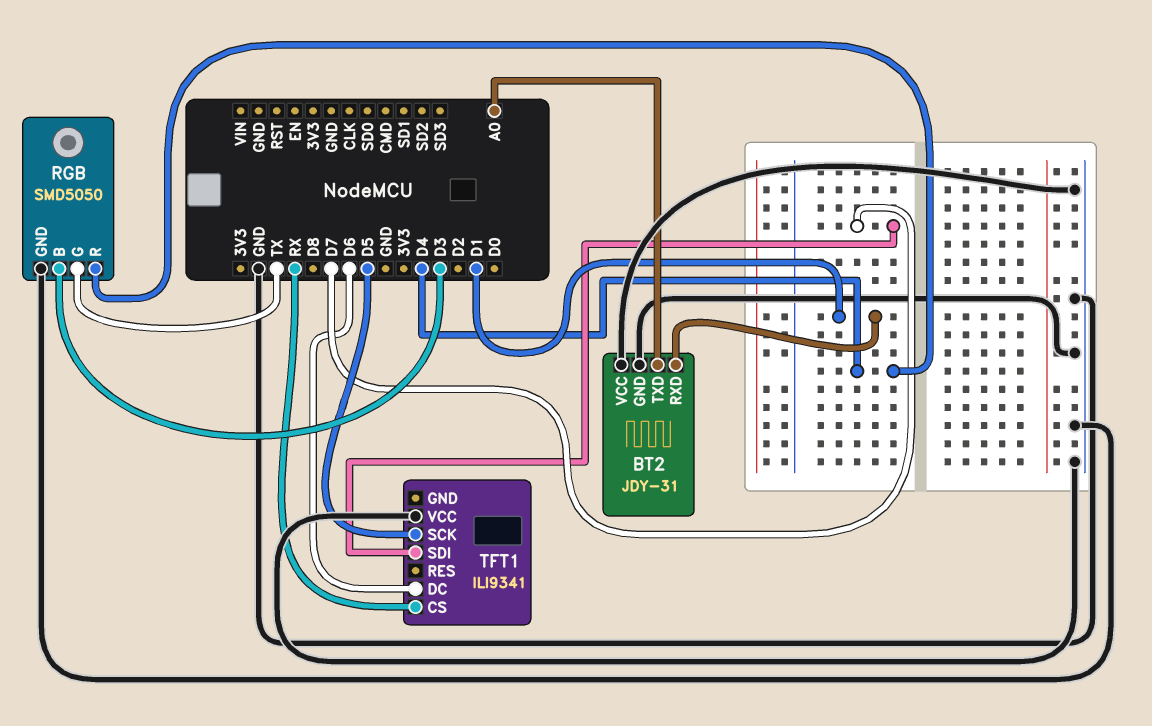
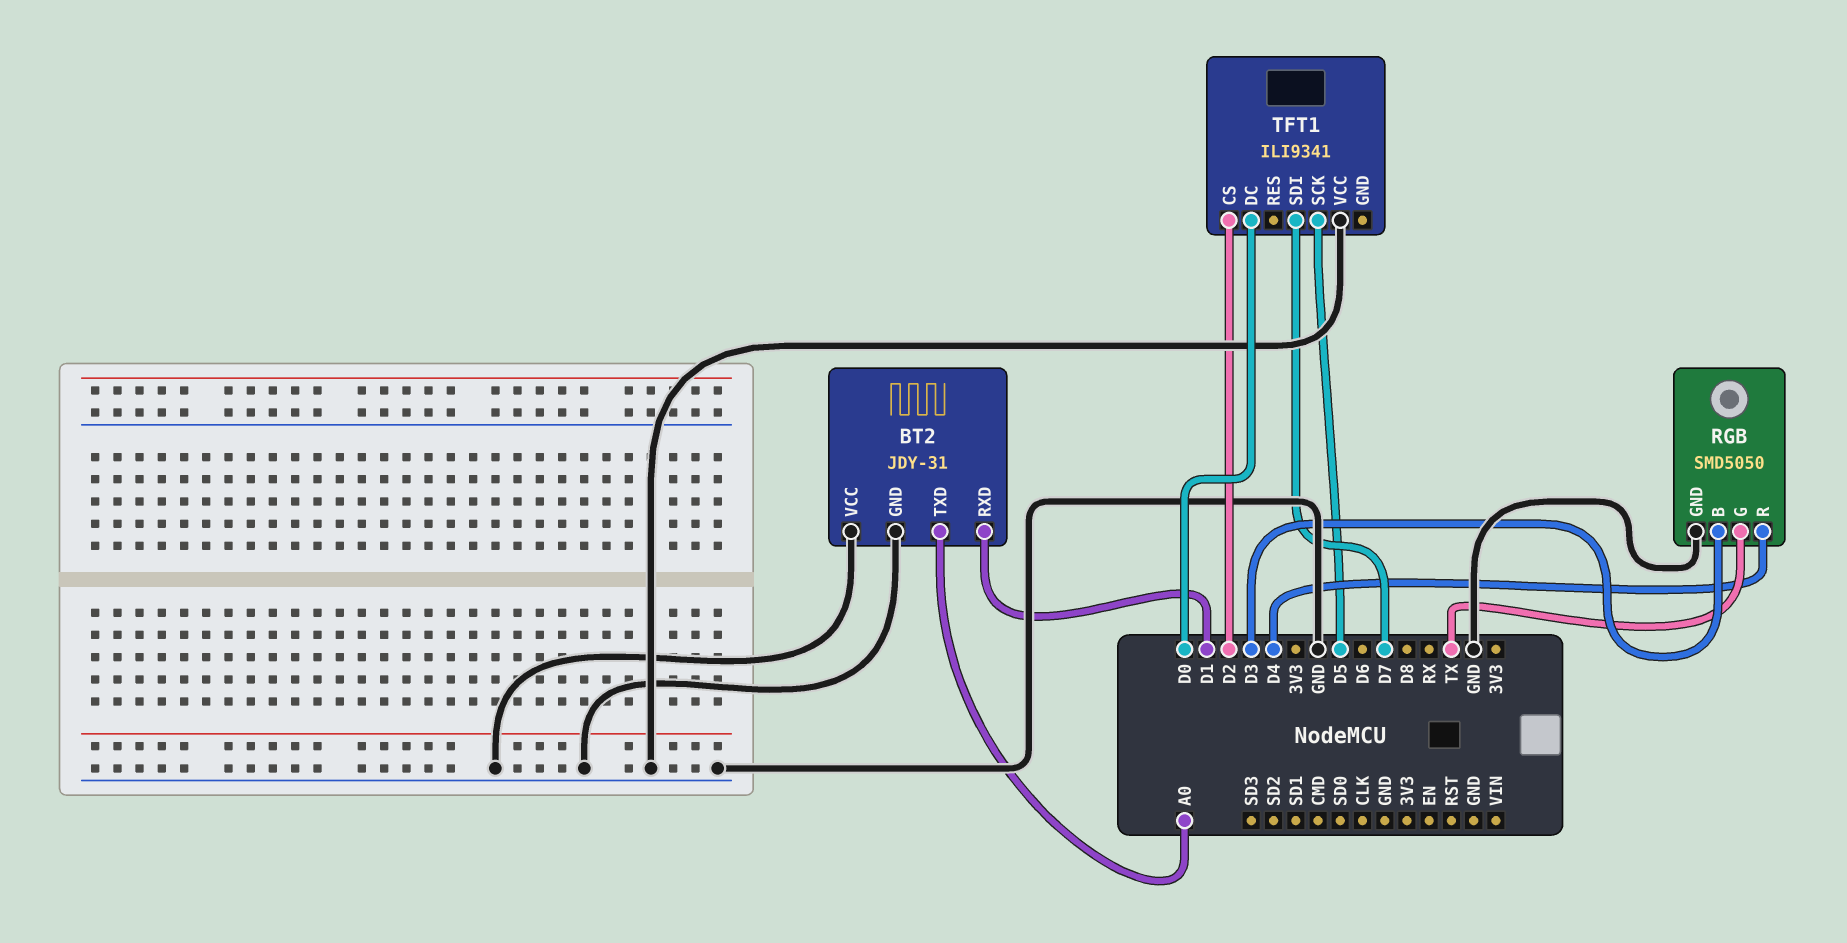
TFT1 pin CS: RX -> D2
TFT1 pin DC: D6 -> D0

